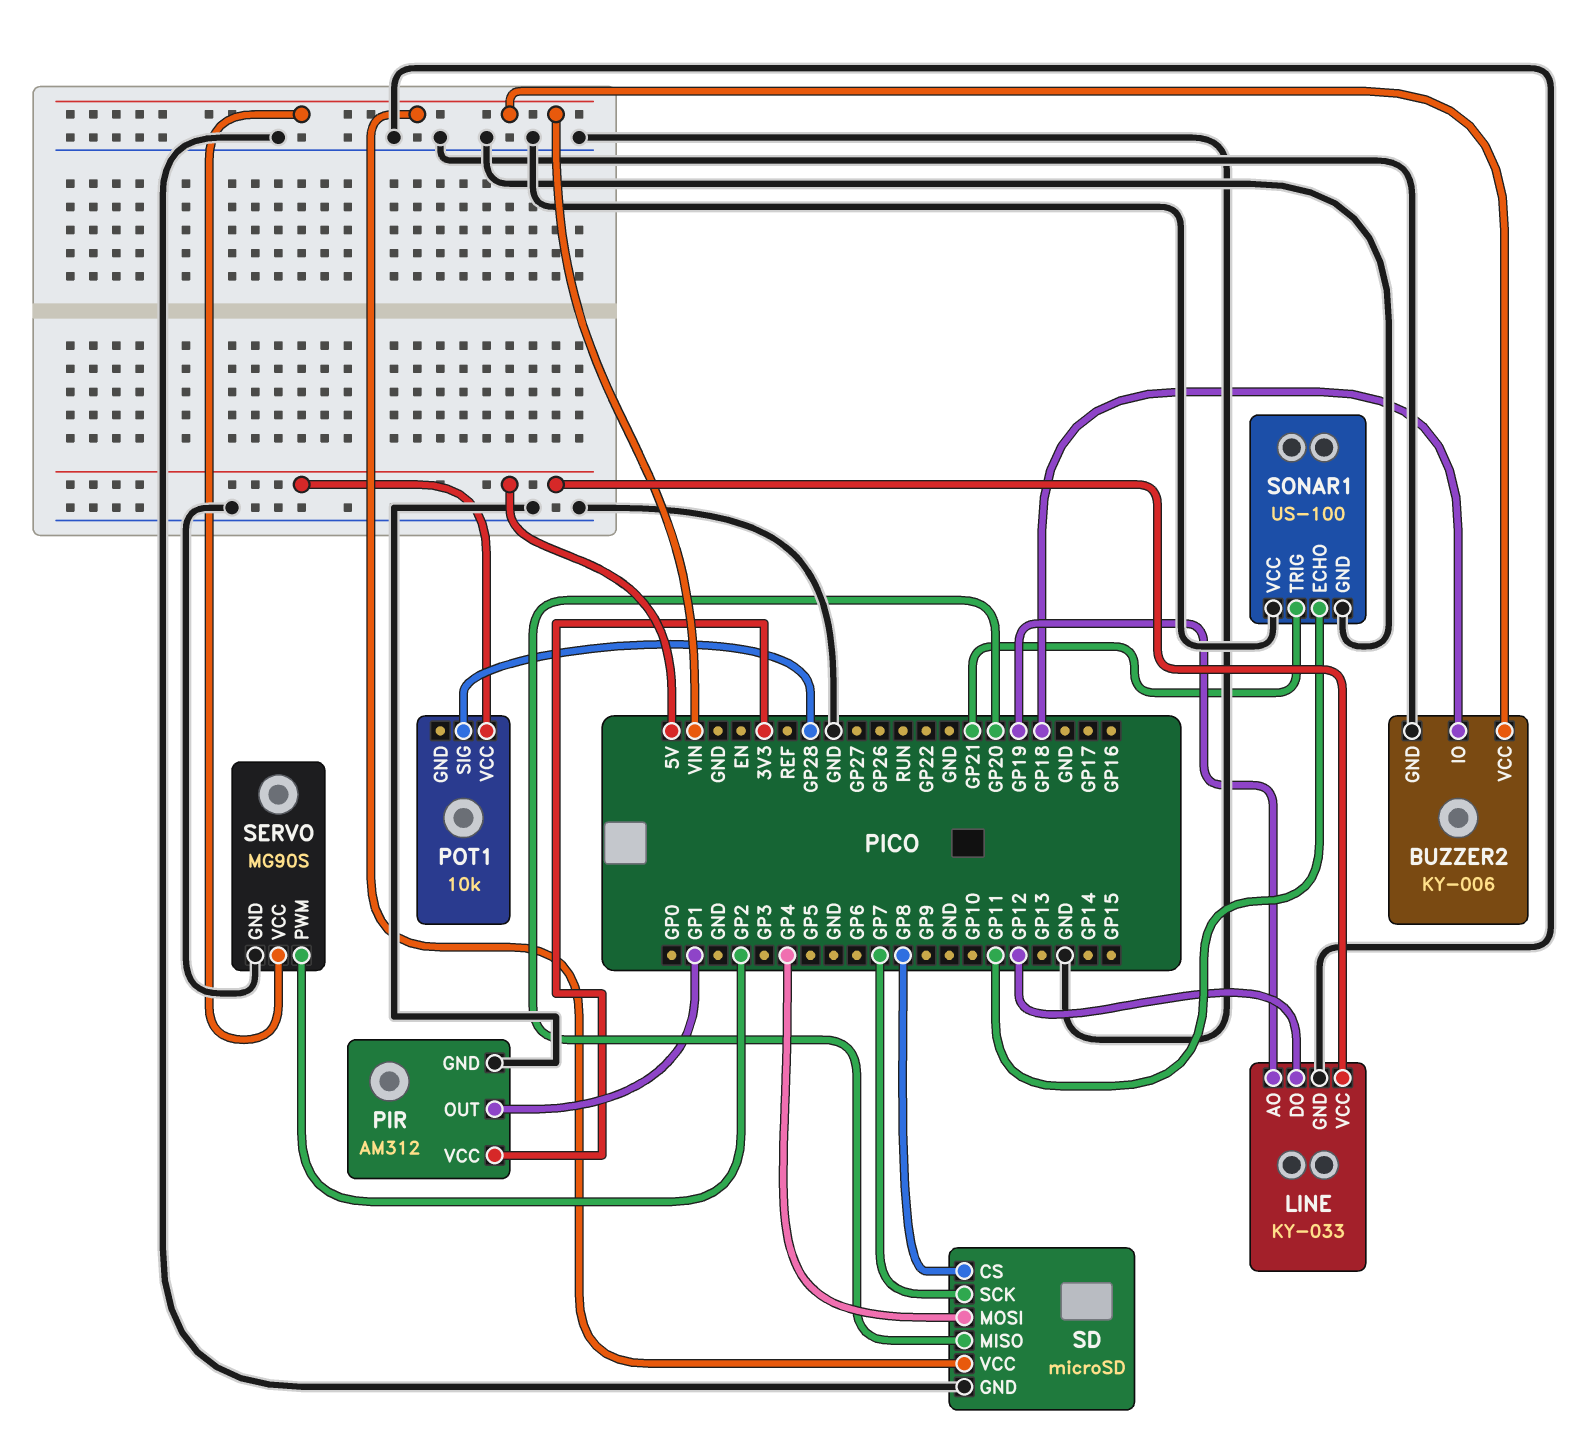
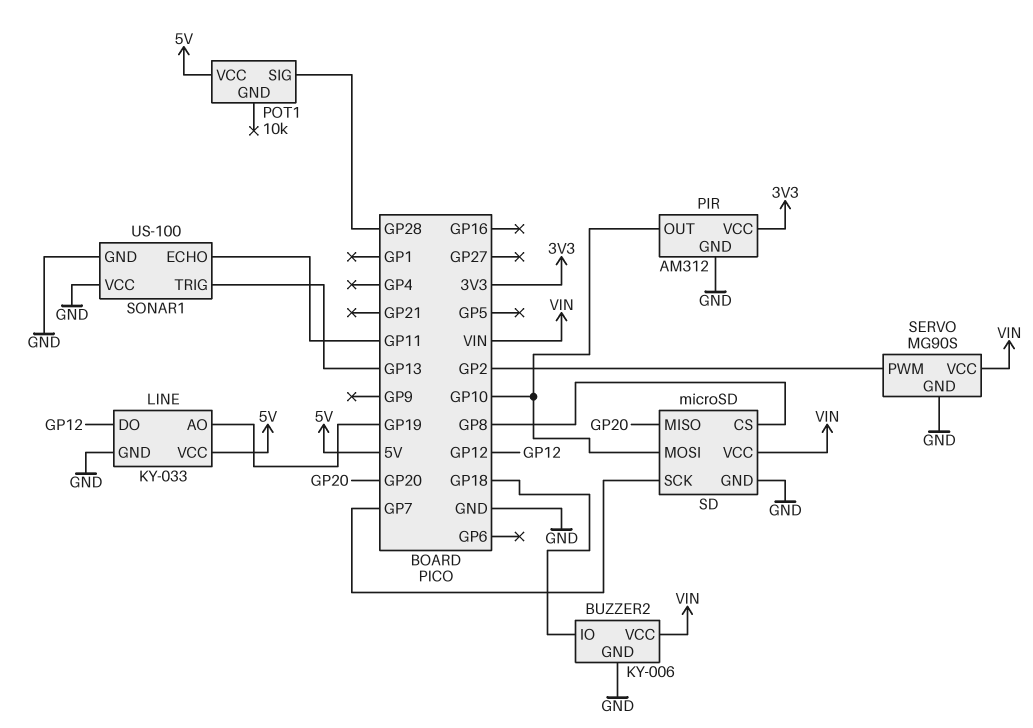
PIR pin OUT: GP1 -> GP10
SD pin MOSI: GP4 -> GP10
SONAR1 pin TRIG: GP21 -> GP13

